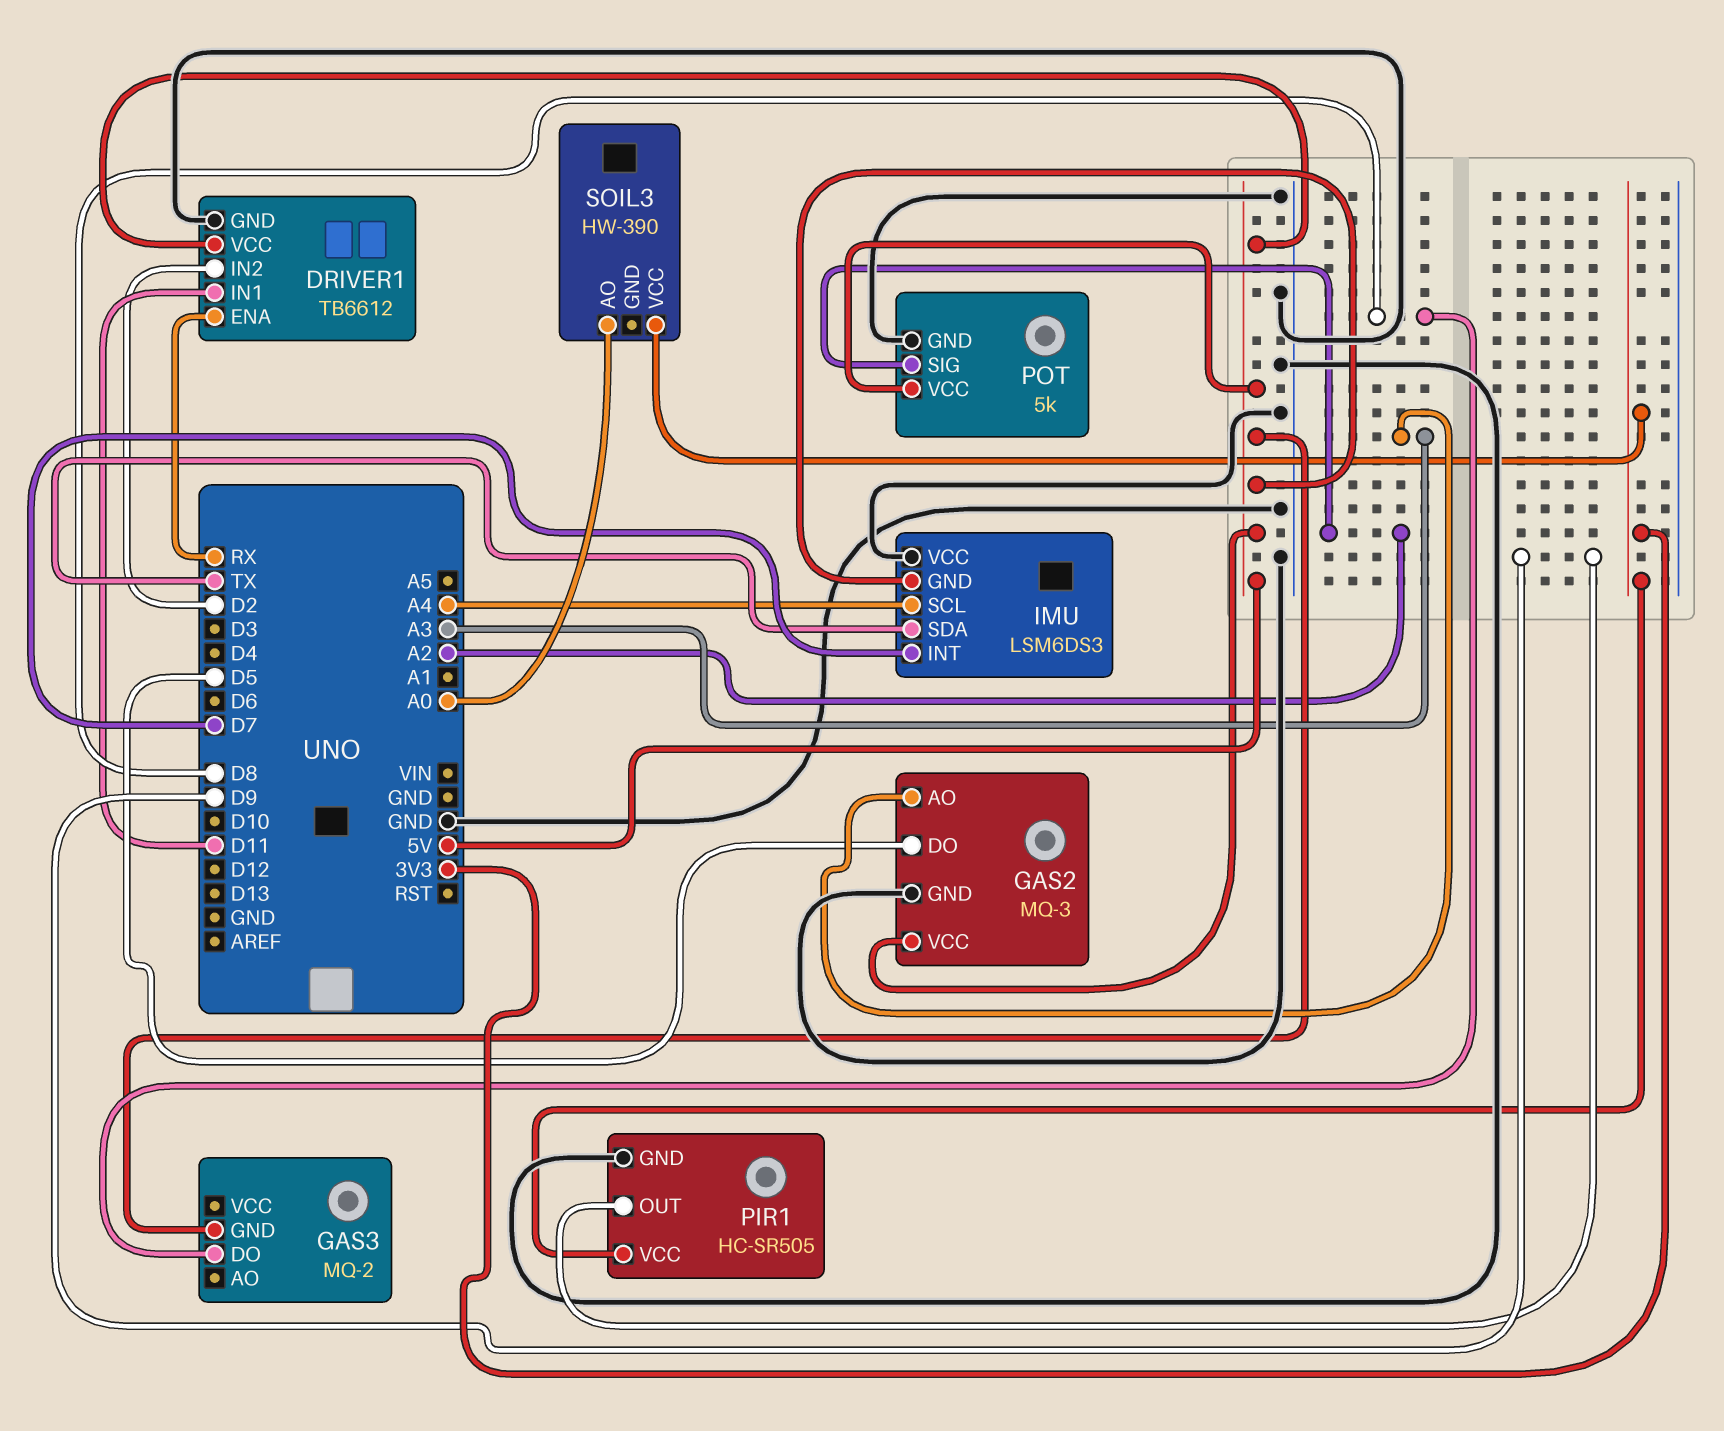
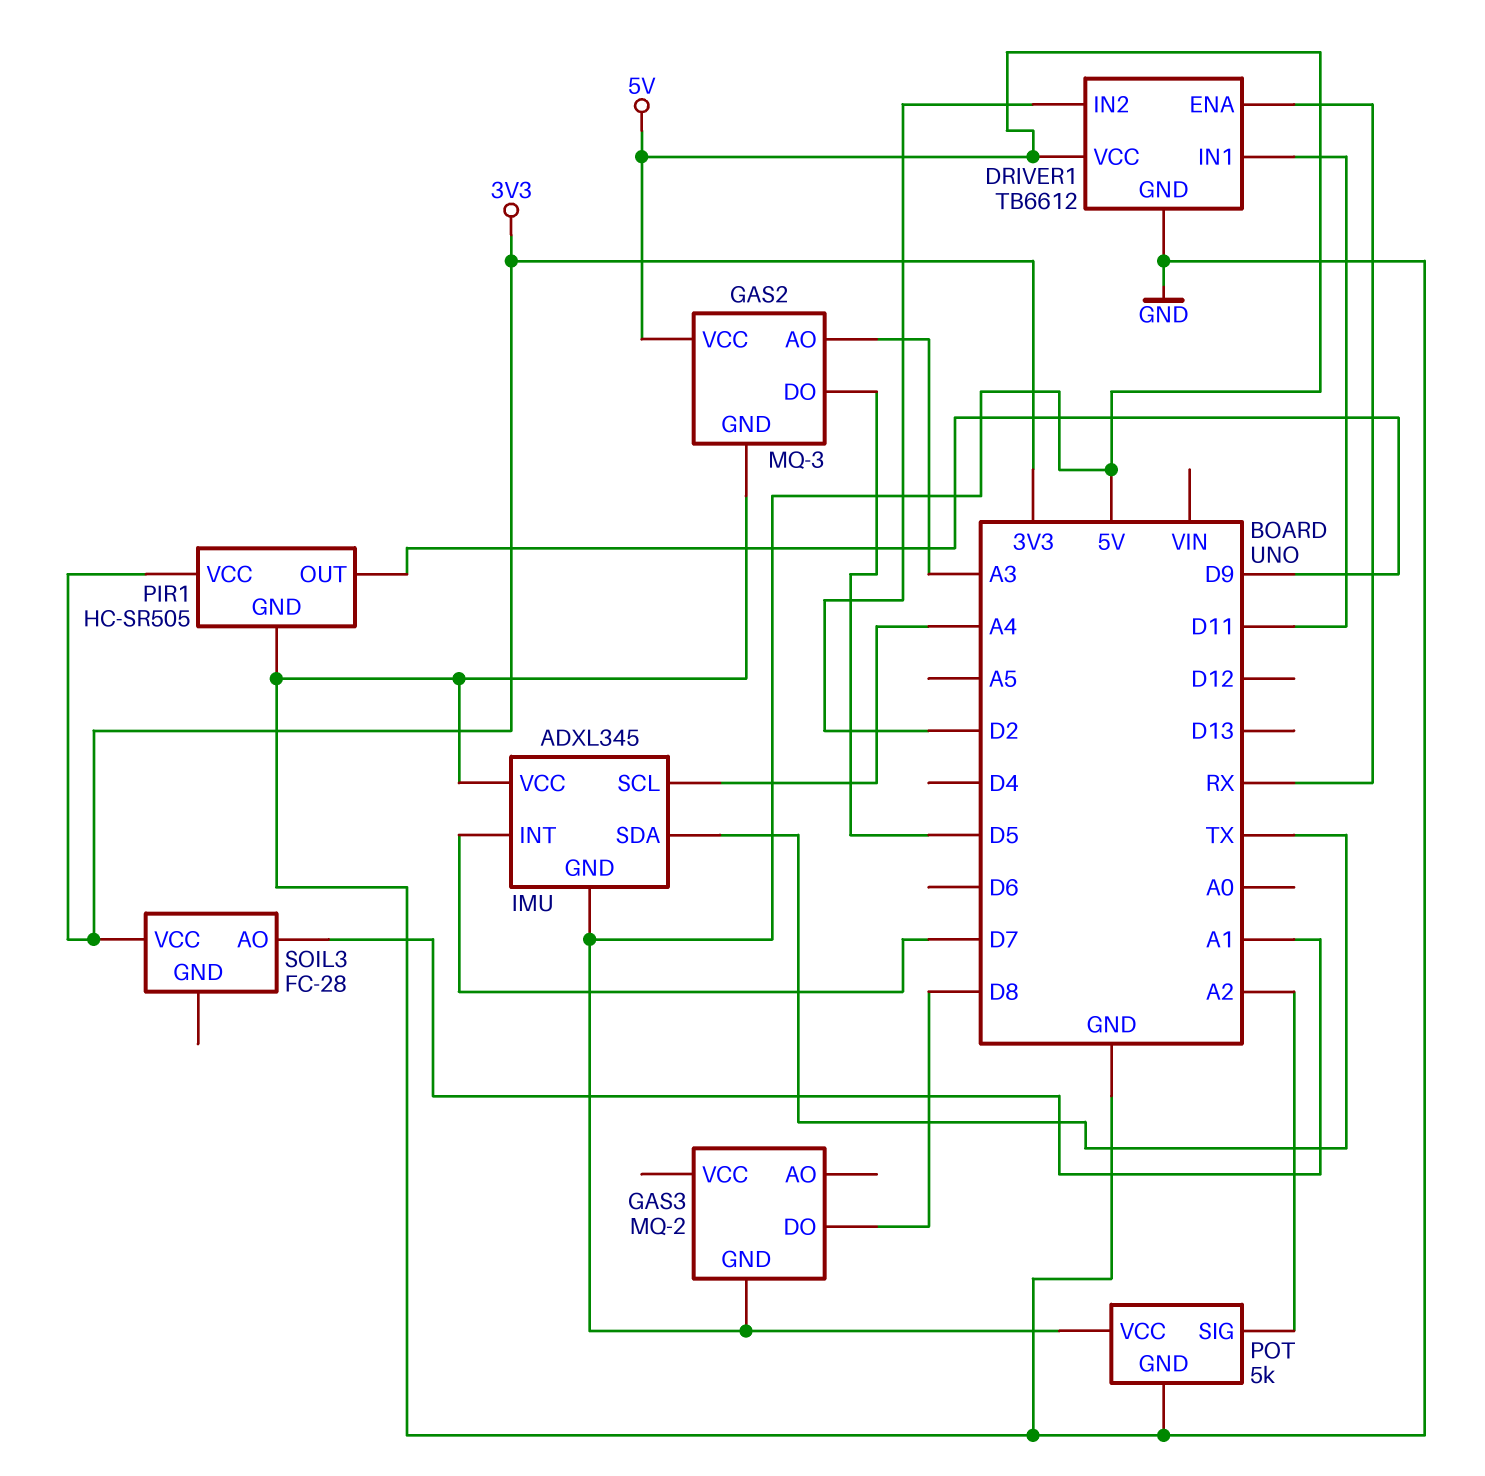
IMU: LSM6DS3 -> ADXL345
SOIL3: HW-390 -> FC-28
SOIL3 pin AO: A0 -> A1

